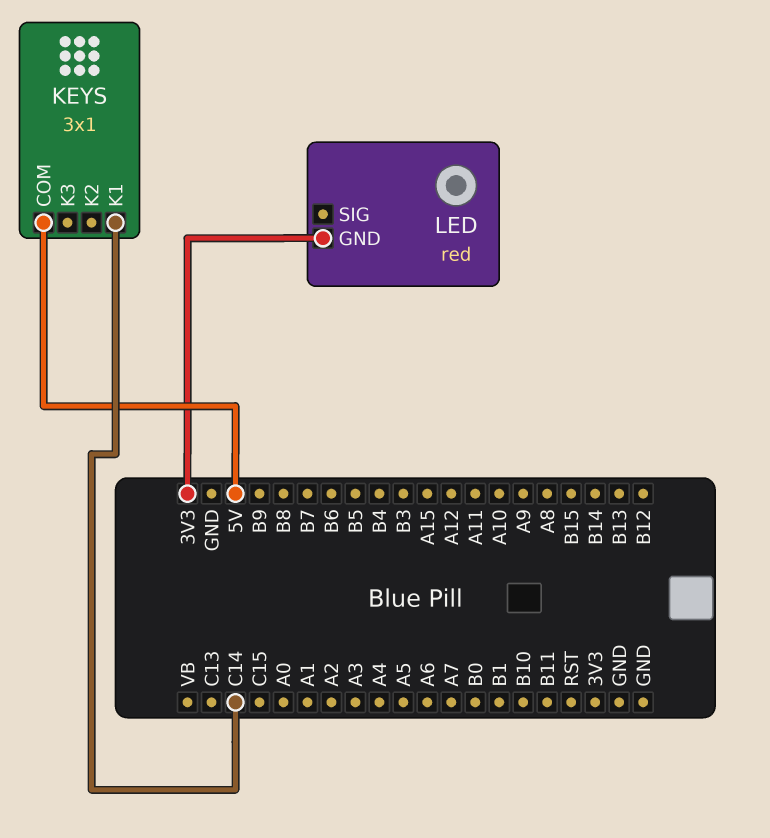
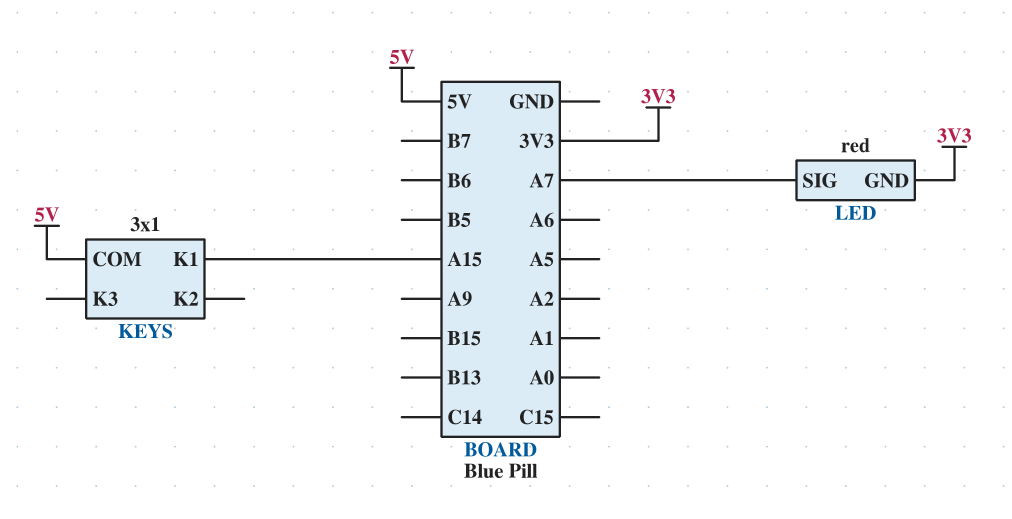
KEYS pin K1: C14 -> A15
LED pin SIG: none -> A7

